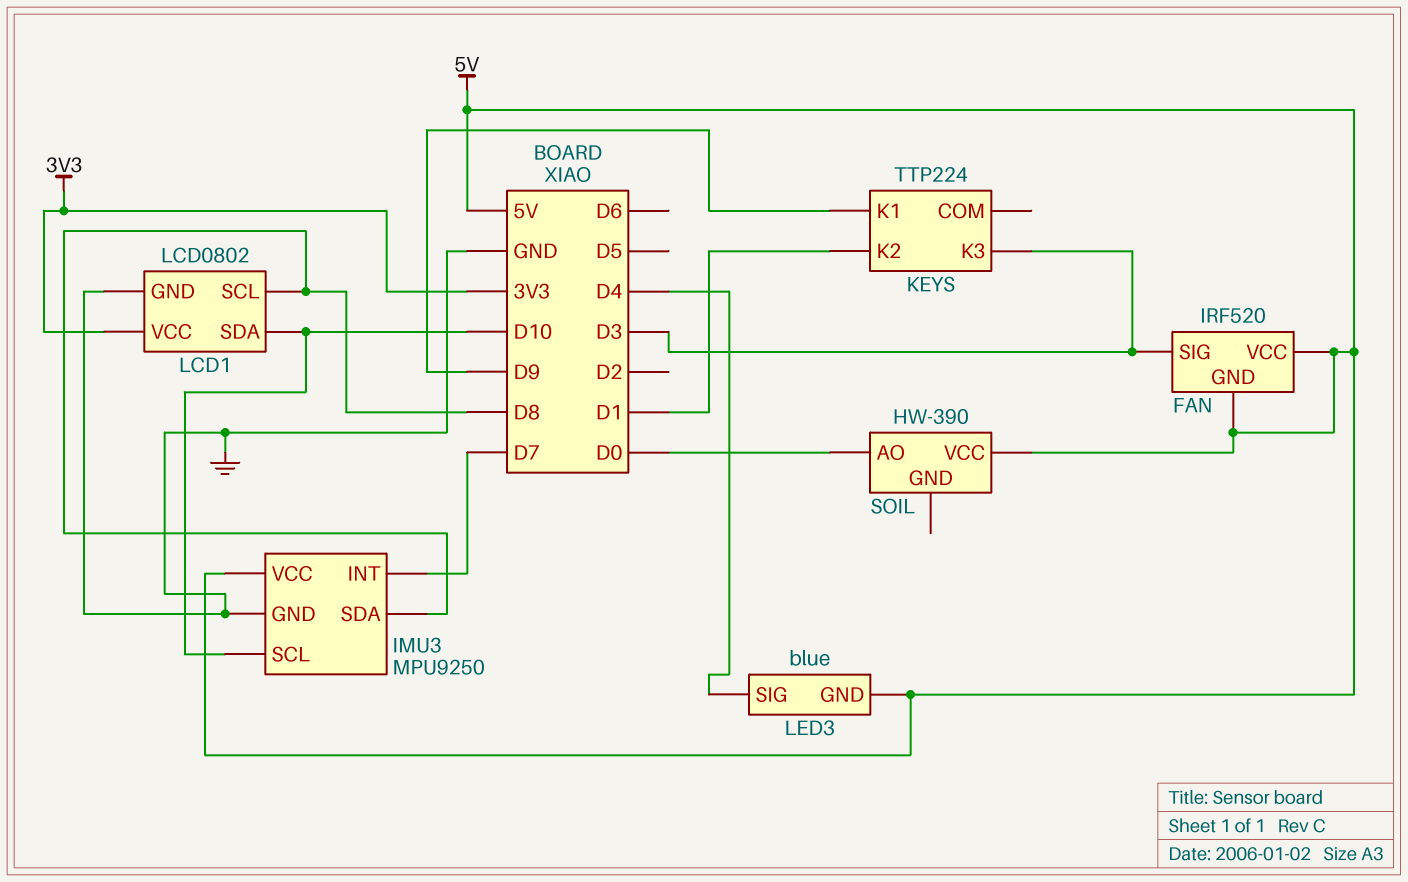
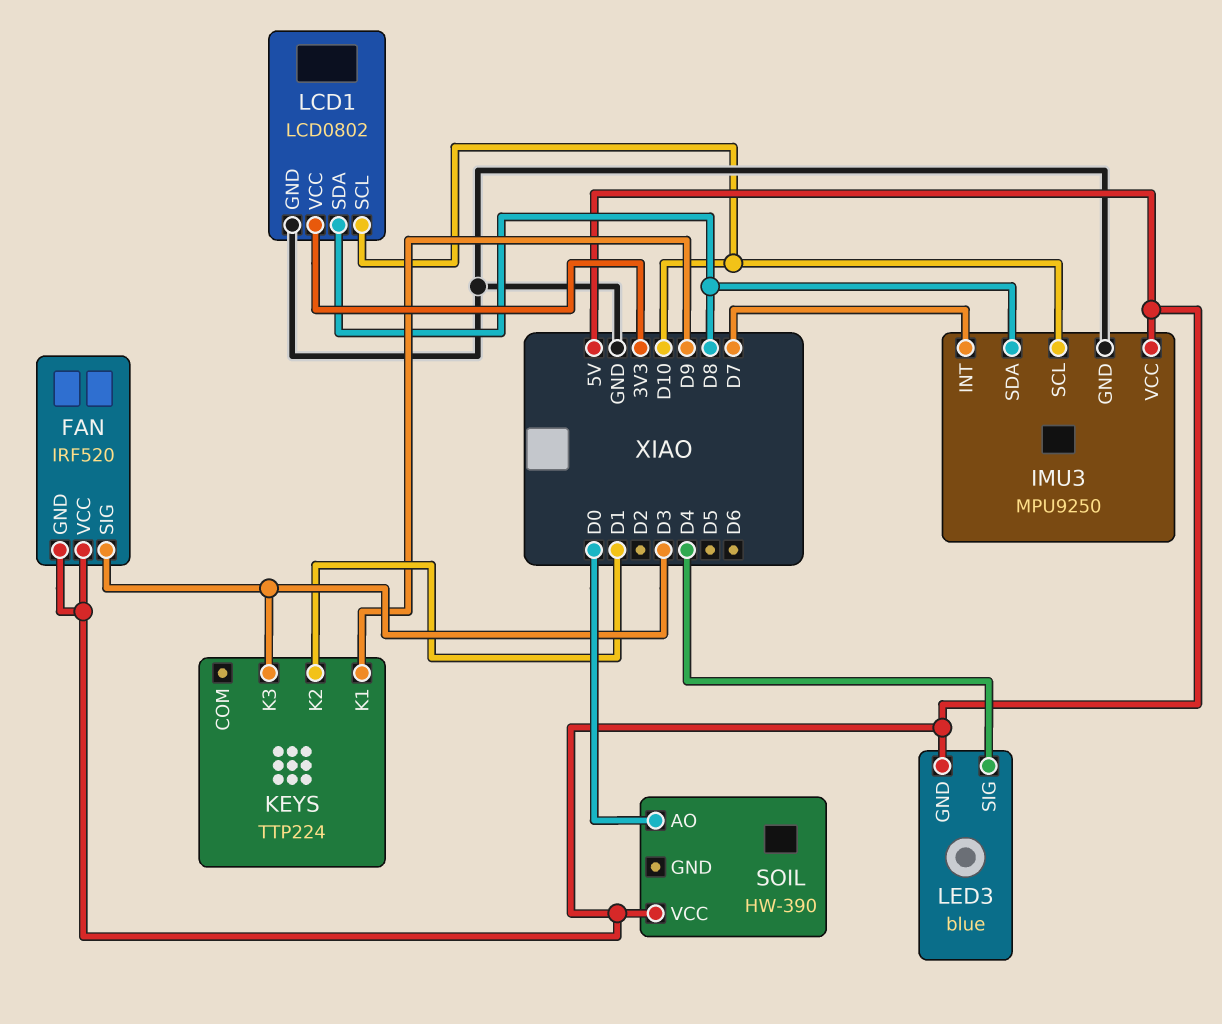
LCD1 pin SCL: D8 -> D10
LCD1 pin SDA: D10 -> D8

